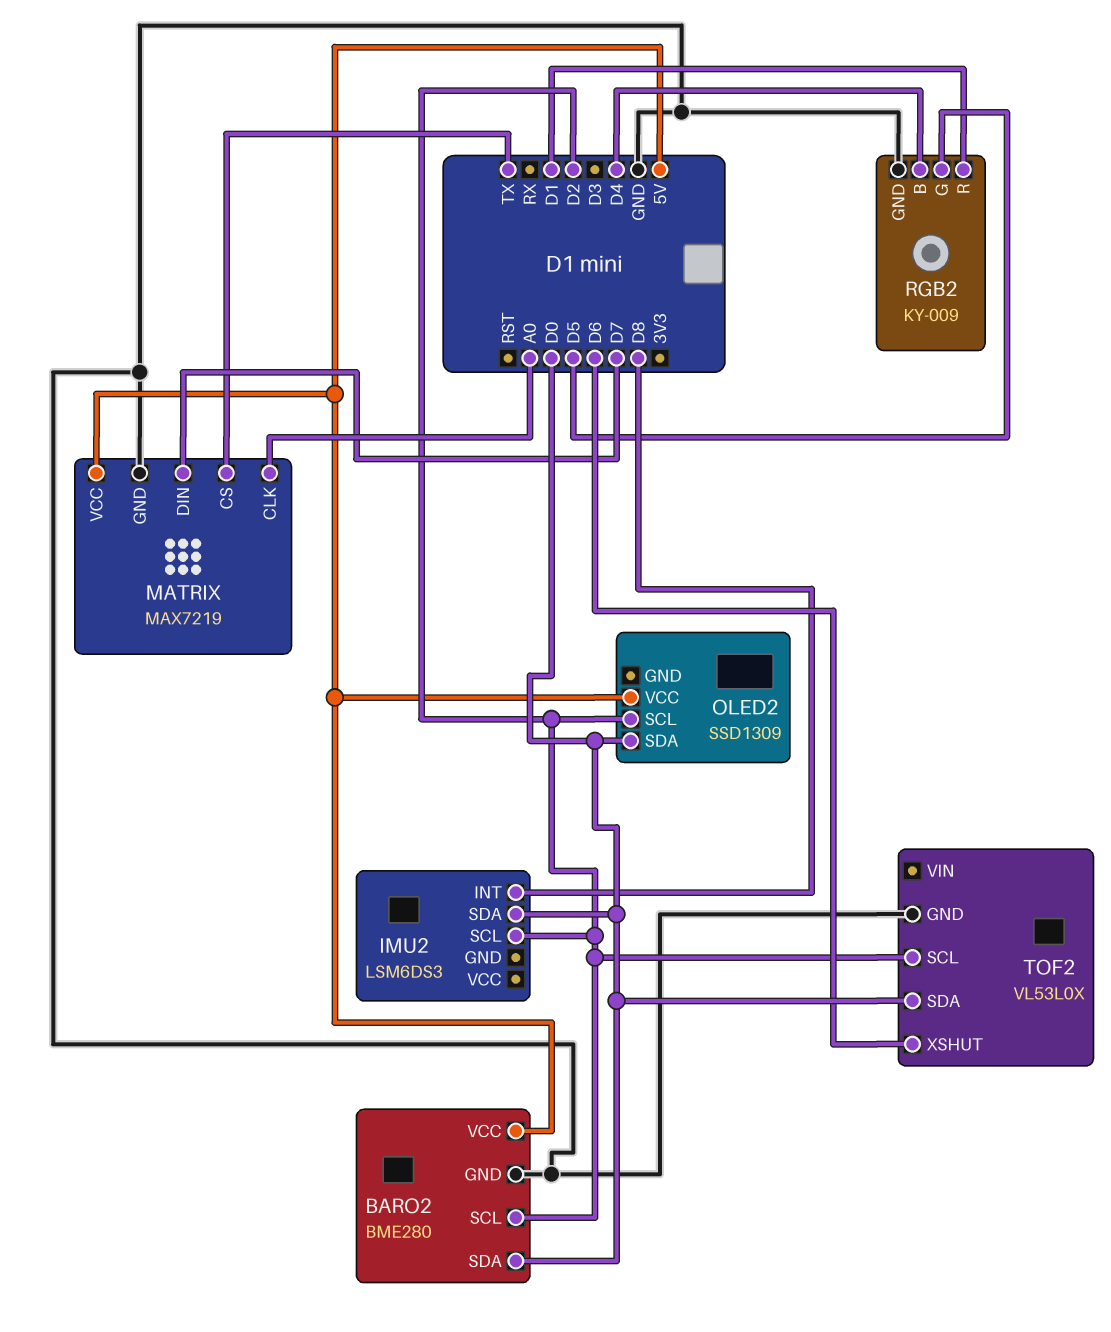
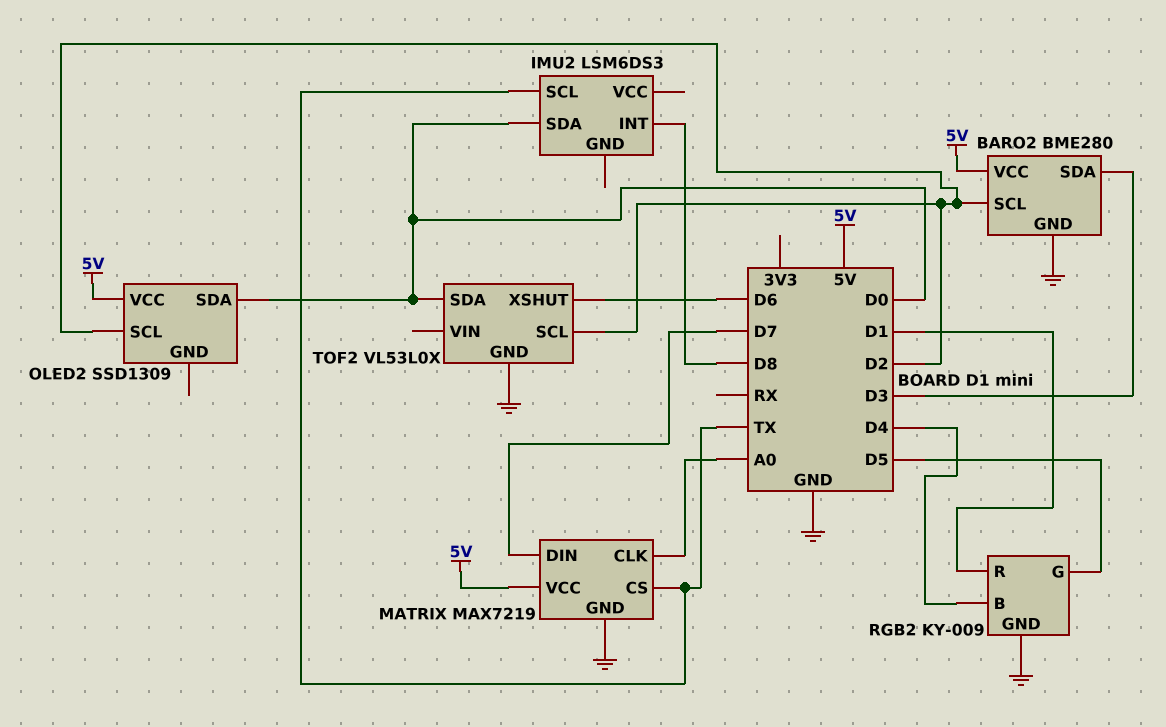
BARO2 pin SDA: D0 -> D3
IMU2 pin SCL: D2 -> TX

